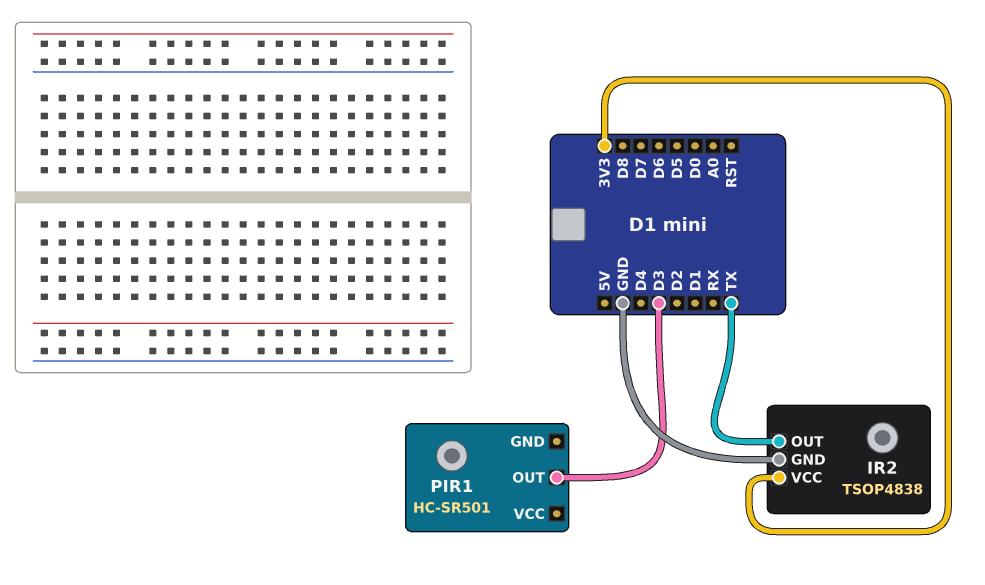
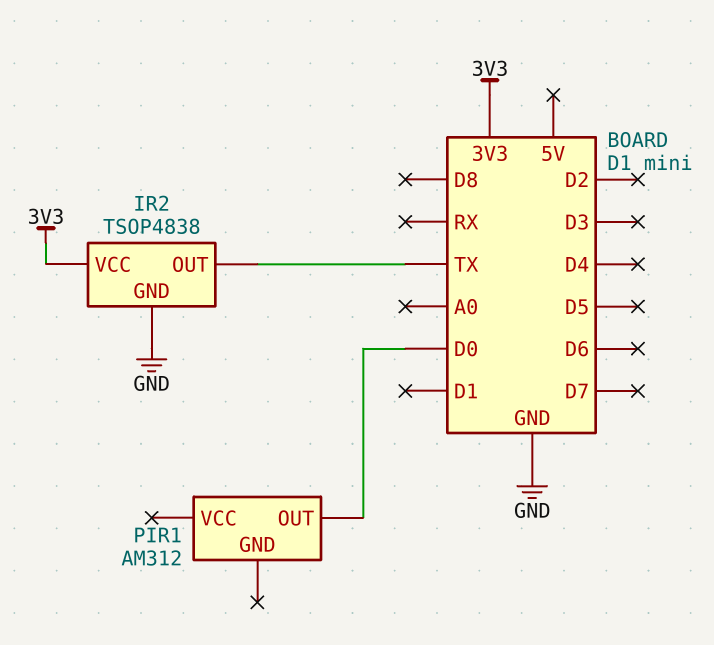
PIR1: HC-SR501 -> AM312
PIR1 pin OUT: D3 -> D0

